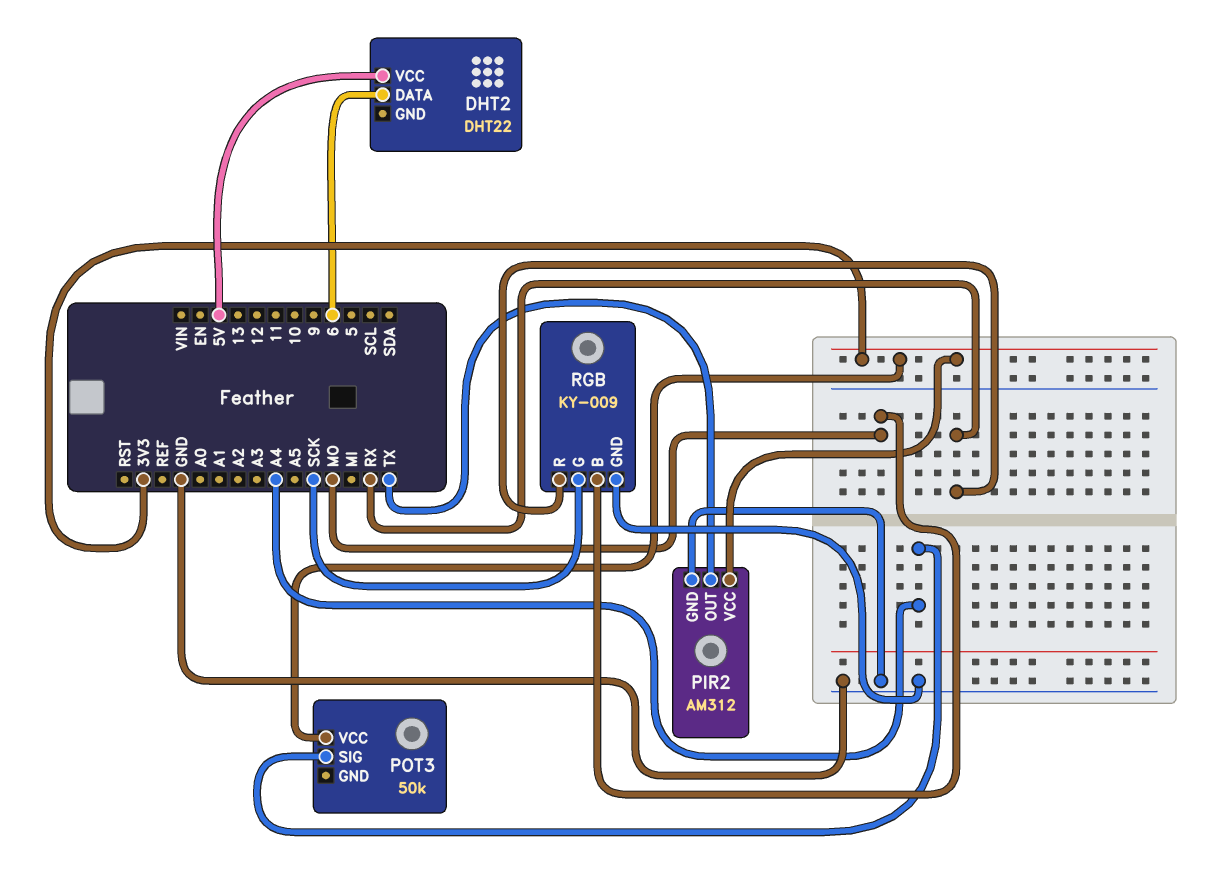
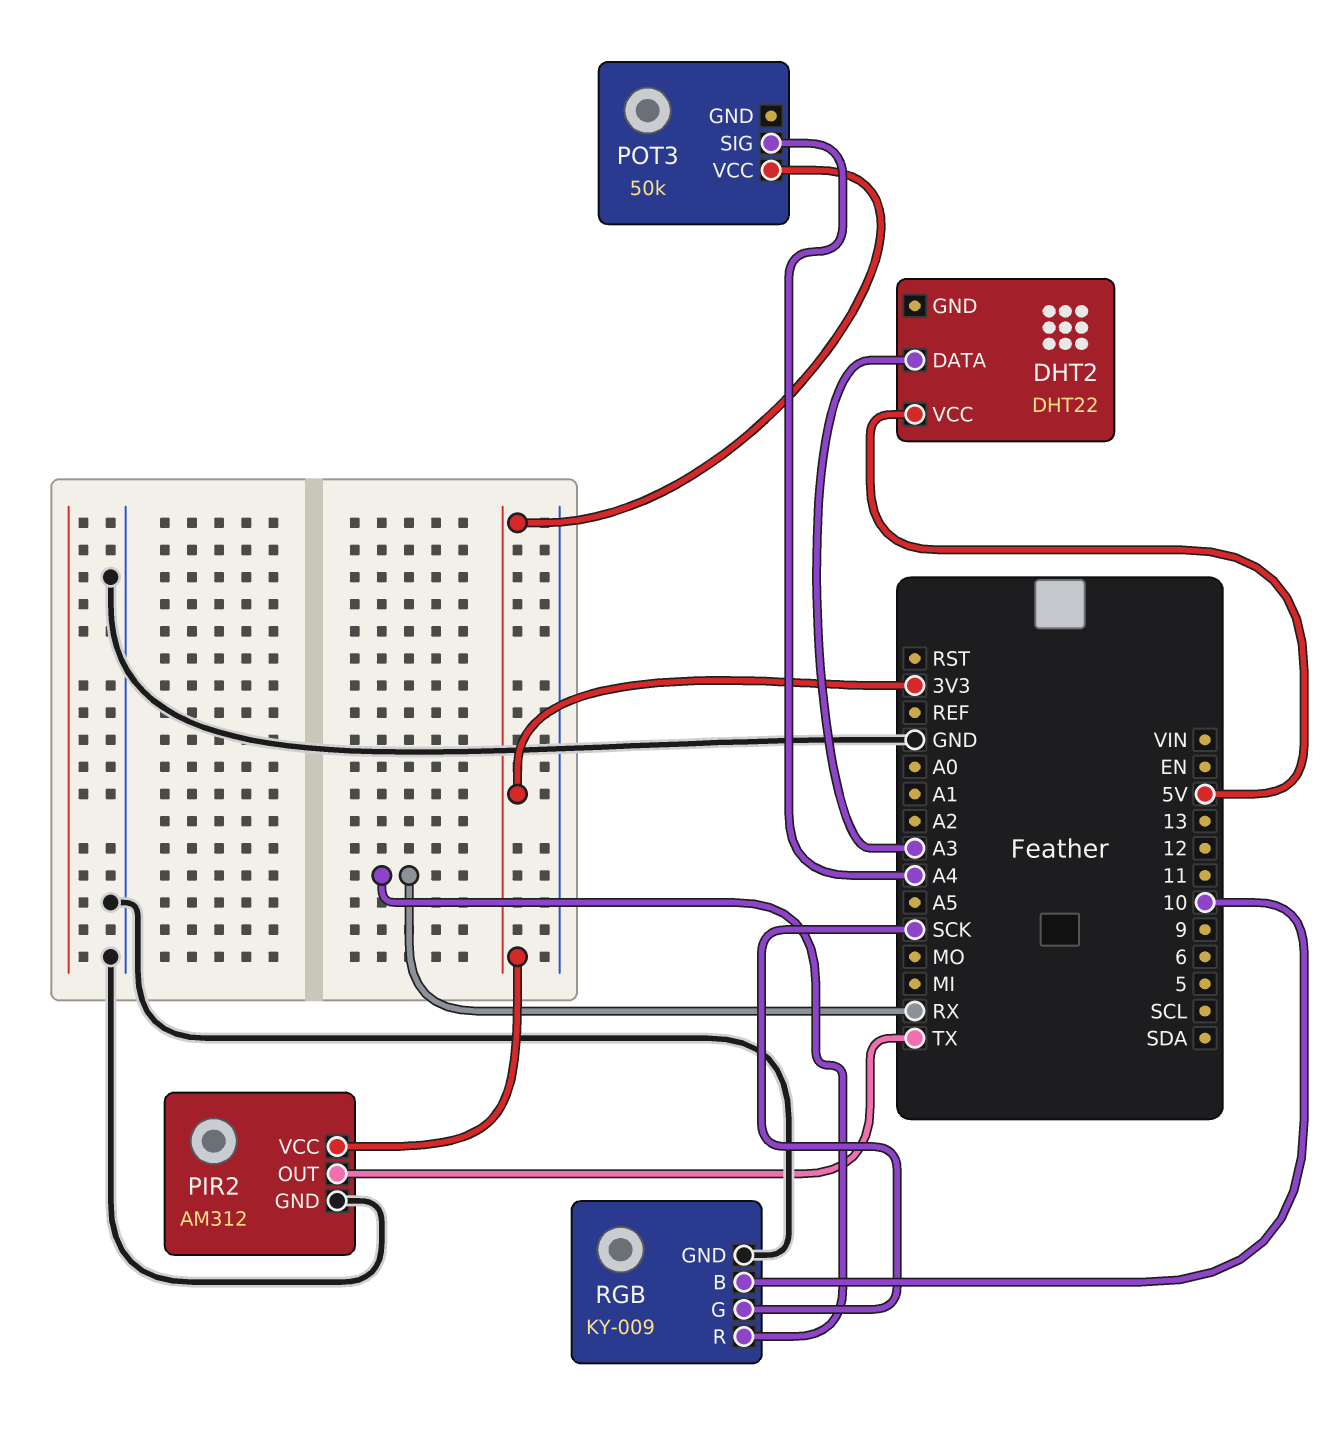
DHT2 pin DATA: 6 -> A3
RGB pin B: MO -> 10

